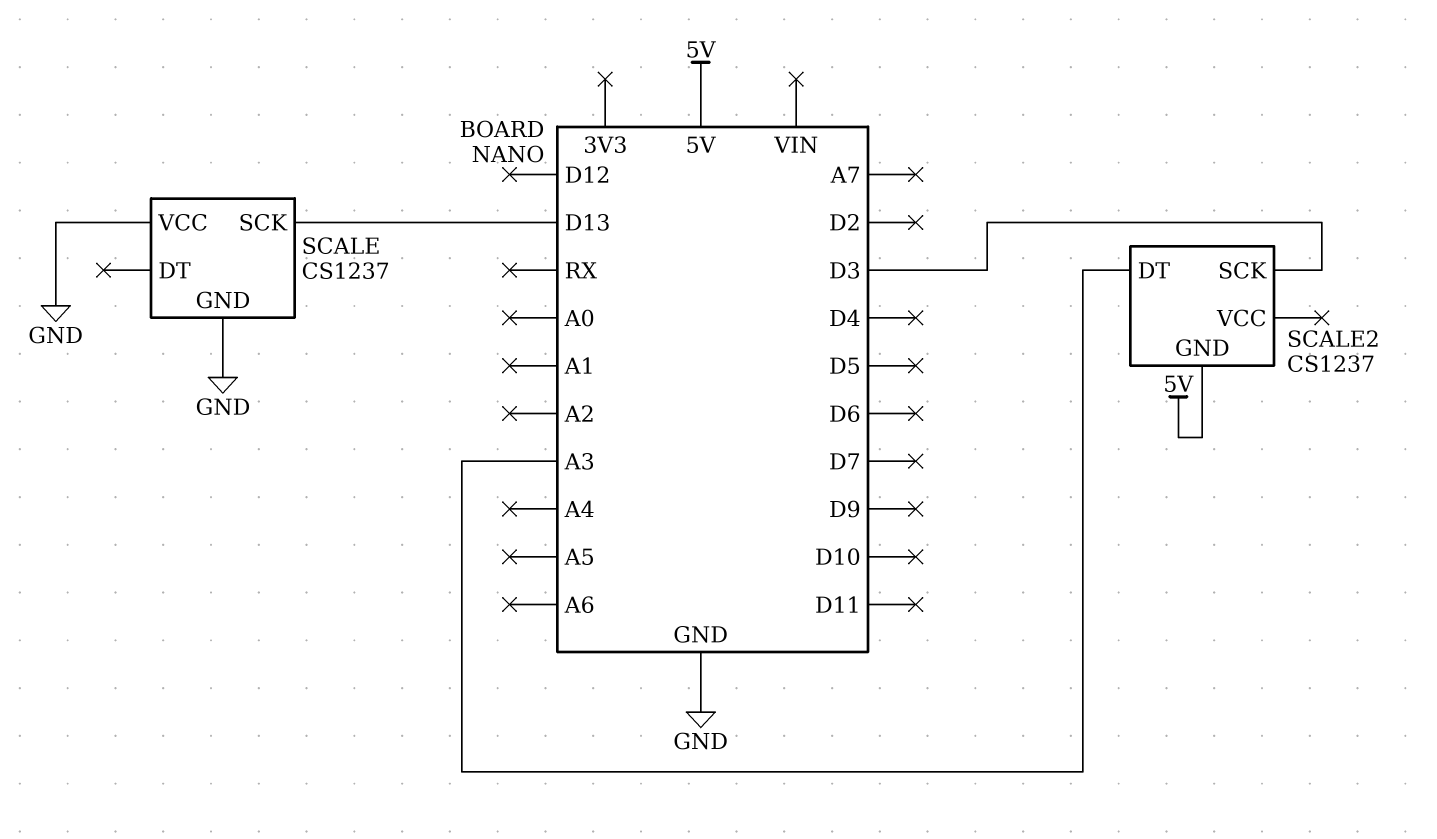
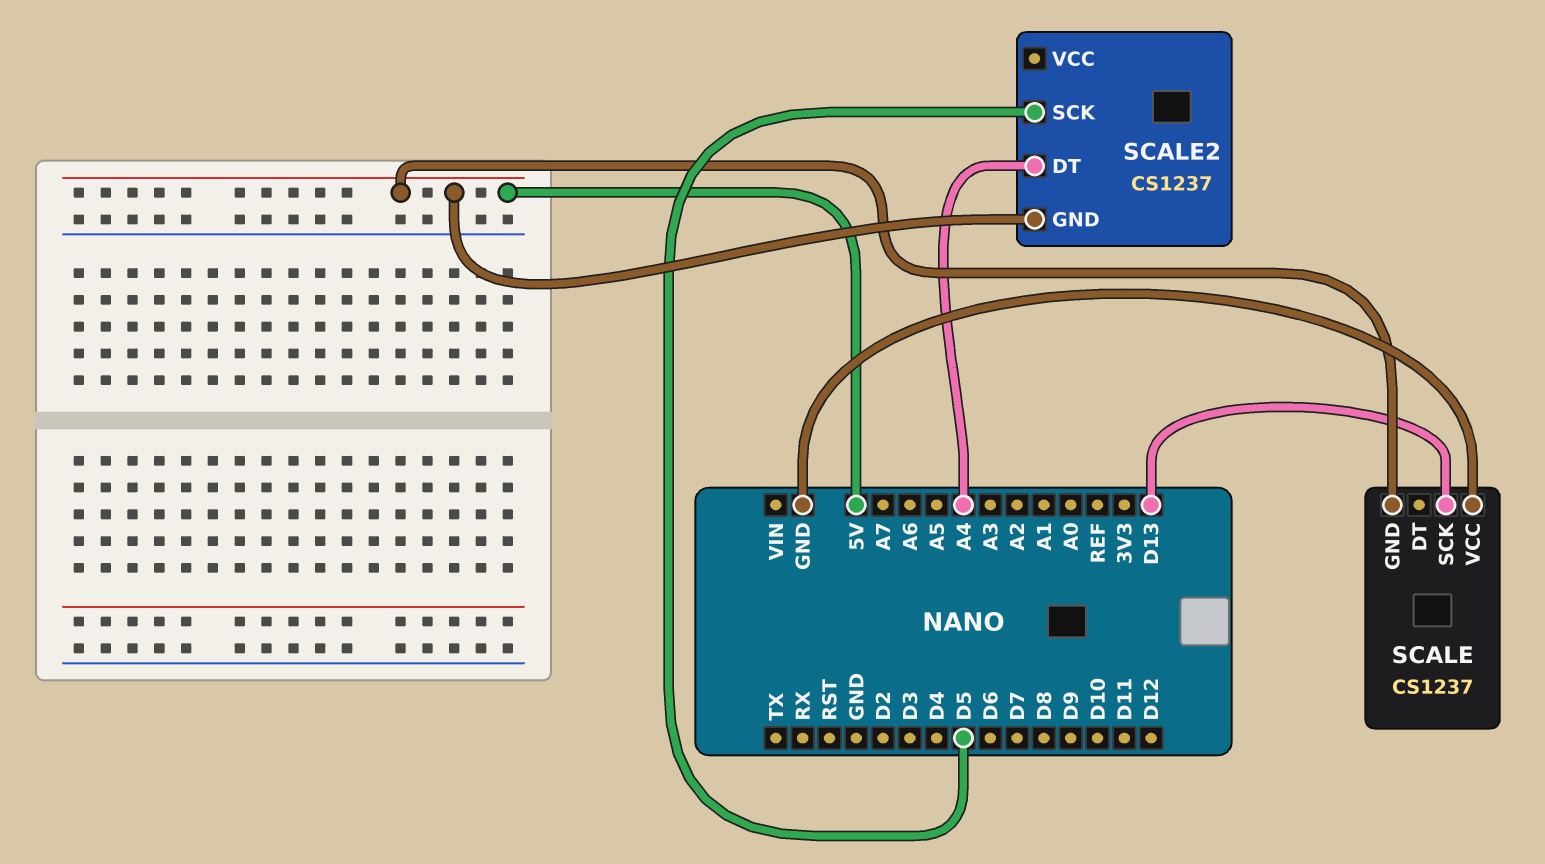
SCALE pin GND: GND -> 5V
SCALE2 pin DT: A3 -> A4
SCALE2 pin SCK: D3 -> D5

